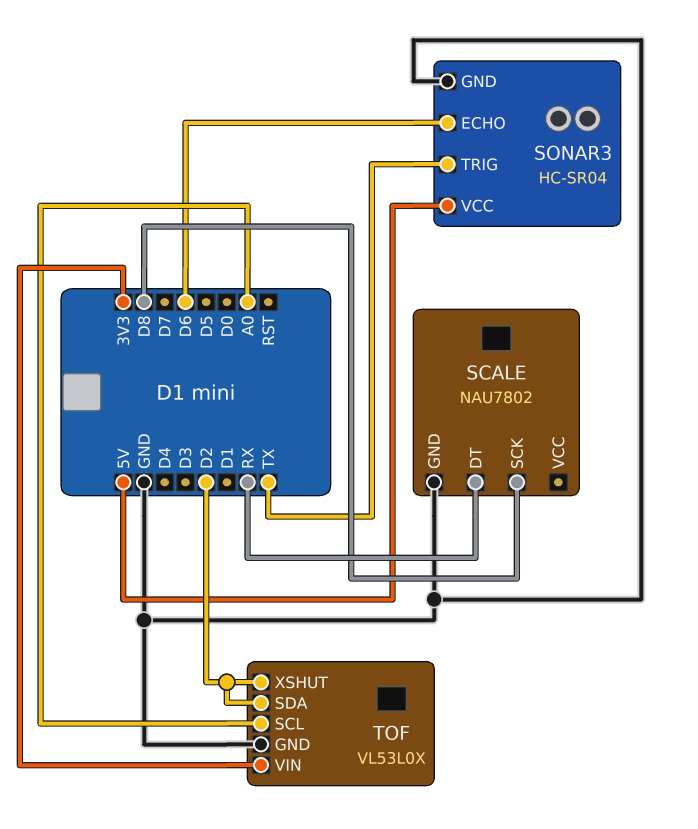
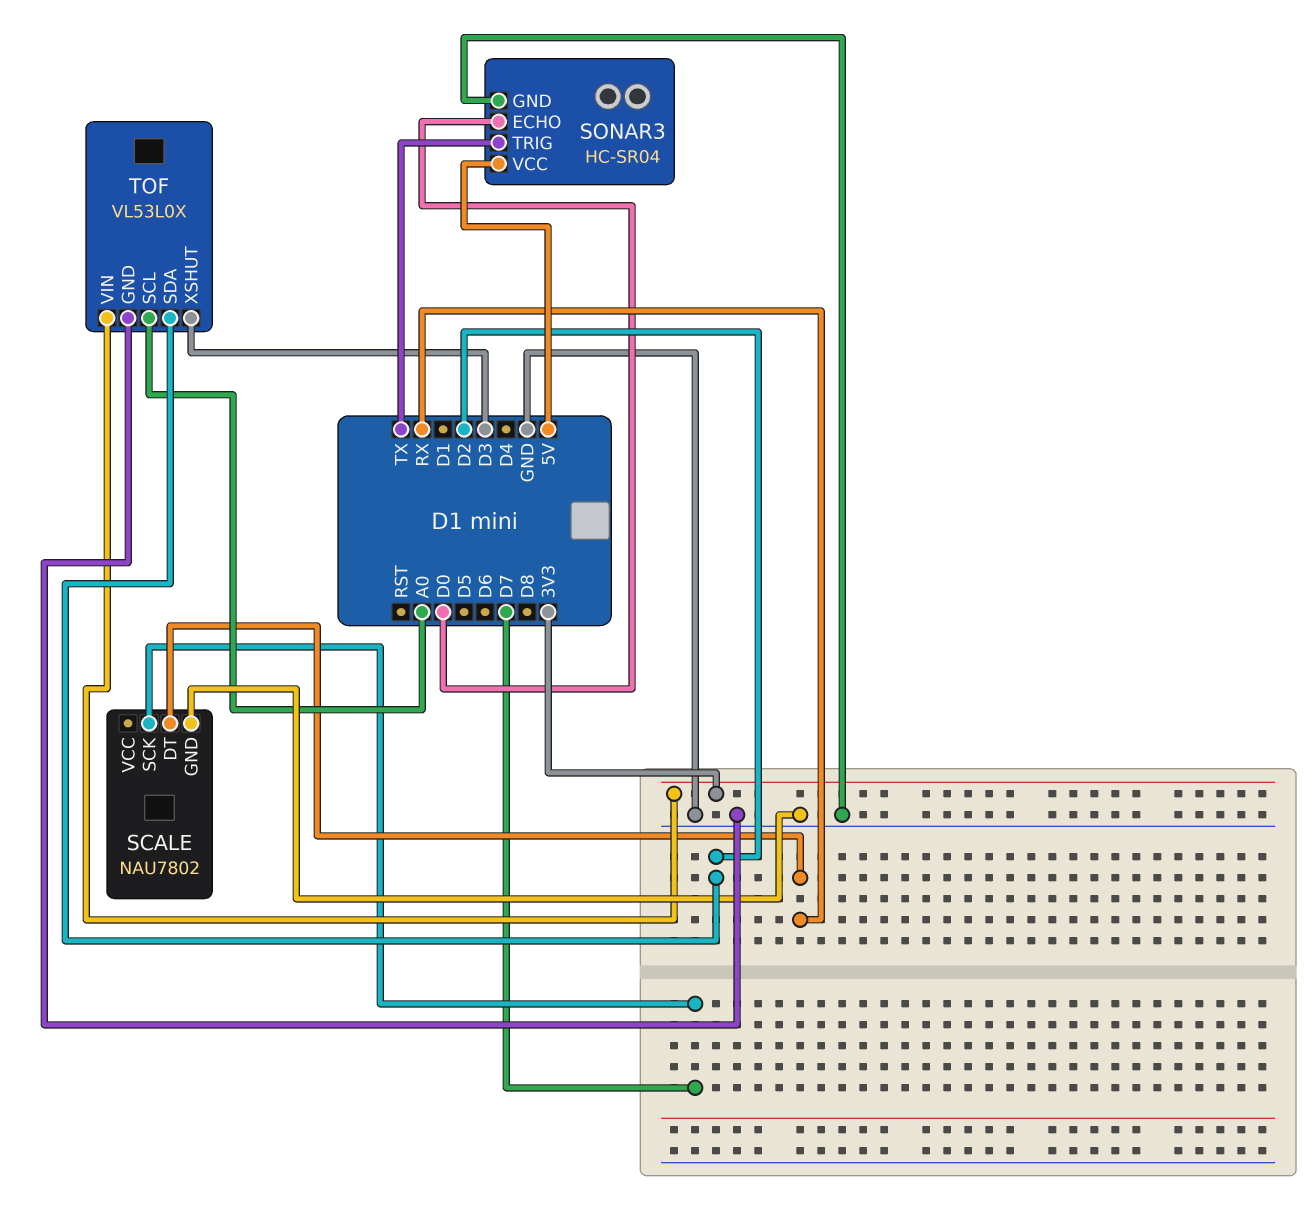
SCALE pin SCK: D8 -> D7
SONAR3 pin ECHO: D6 -> D0
TOF pin XSHUT: D2 -> D3

